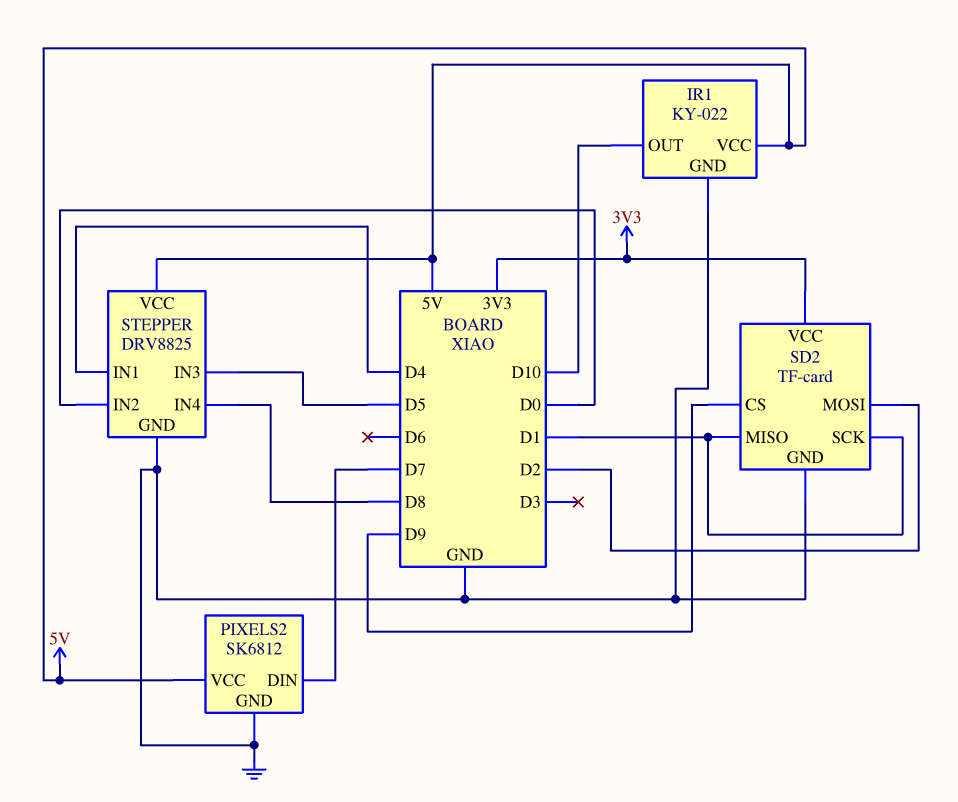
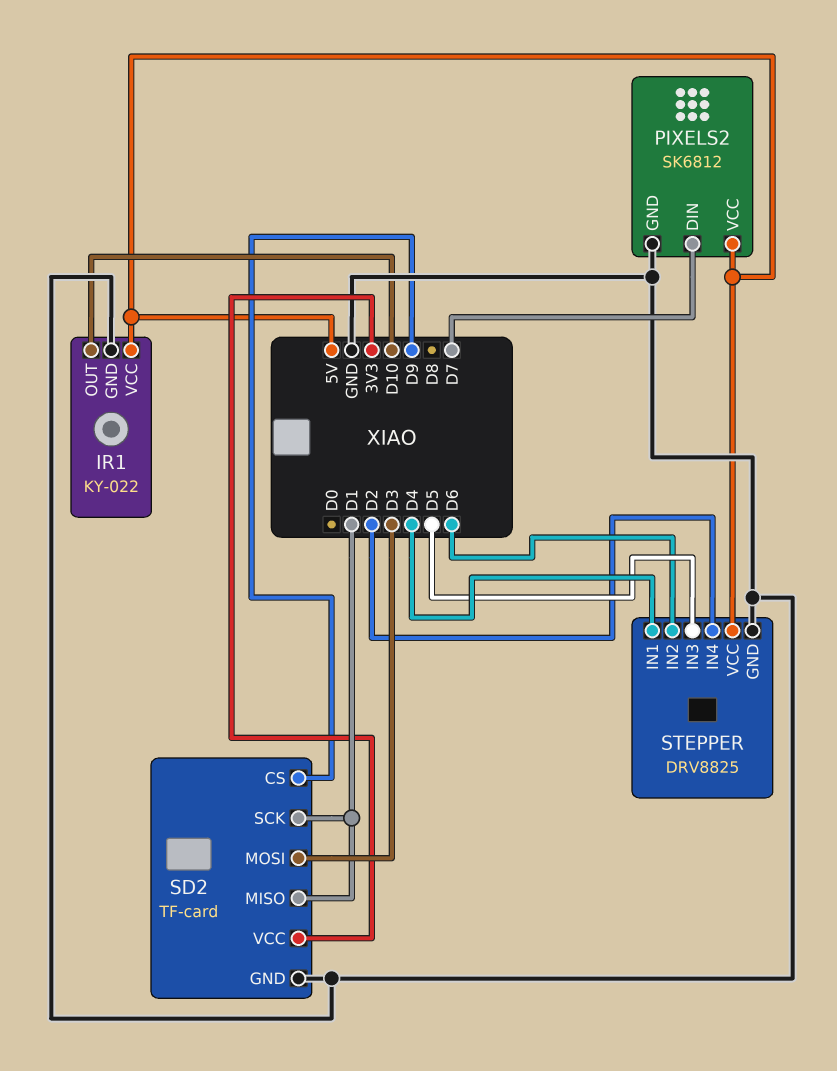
SD2 pin MOSI: D2 -> D3
STEPPER pin IN2: D0 -> D6
STEPPER pin IN4: D8 -> D2

